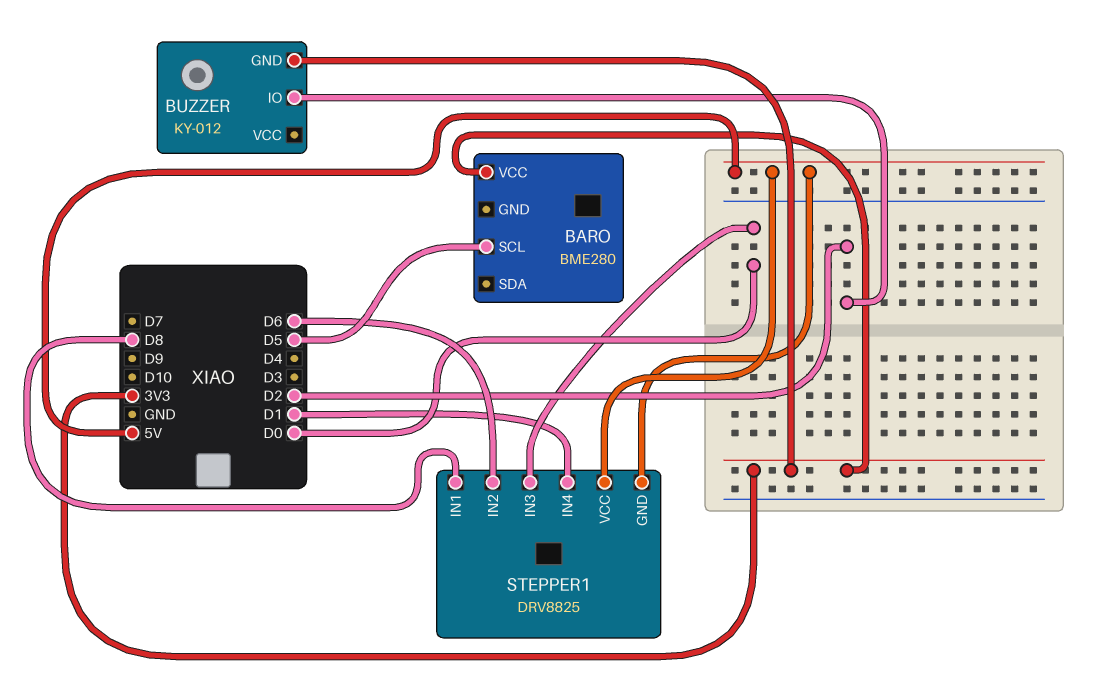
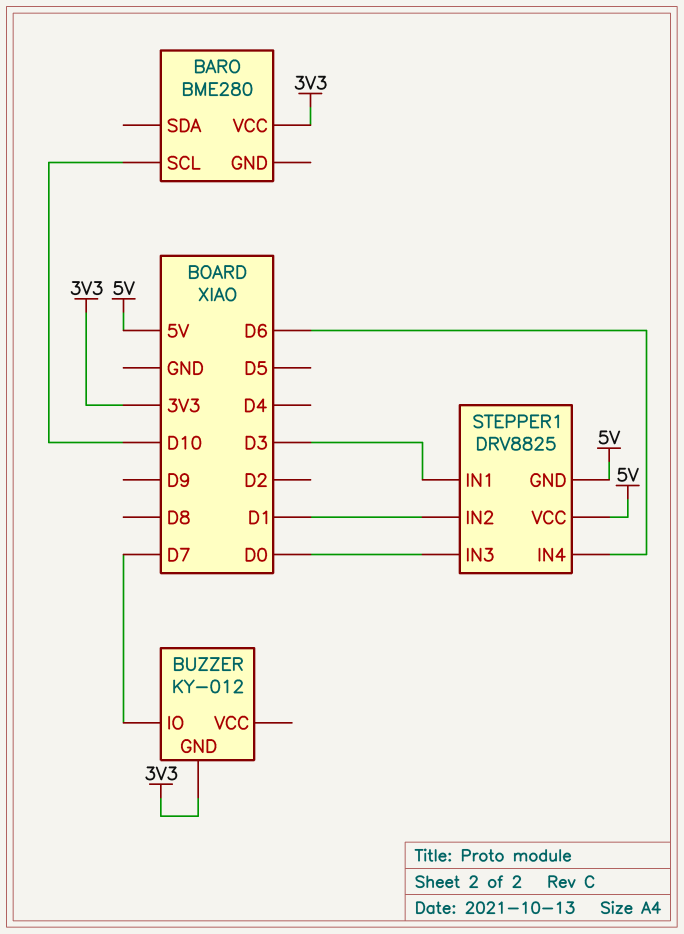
BARO pin SCL: D5 -> D10
BUZZER pin IO: D2 -> D7
STEPPER1 pin IN1: D8 -> D3
STEPPER1 pin IN2: D6 -> D1
STEPPER1 pin IN4: D1 -> D6

